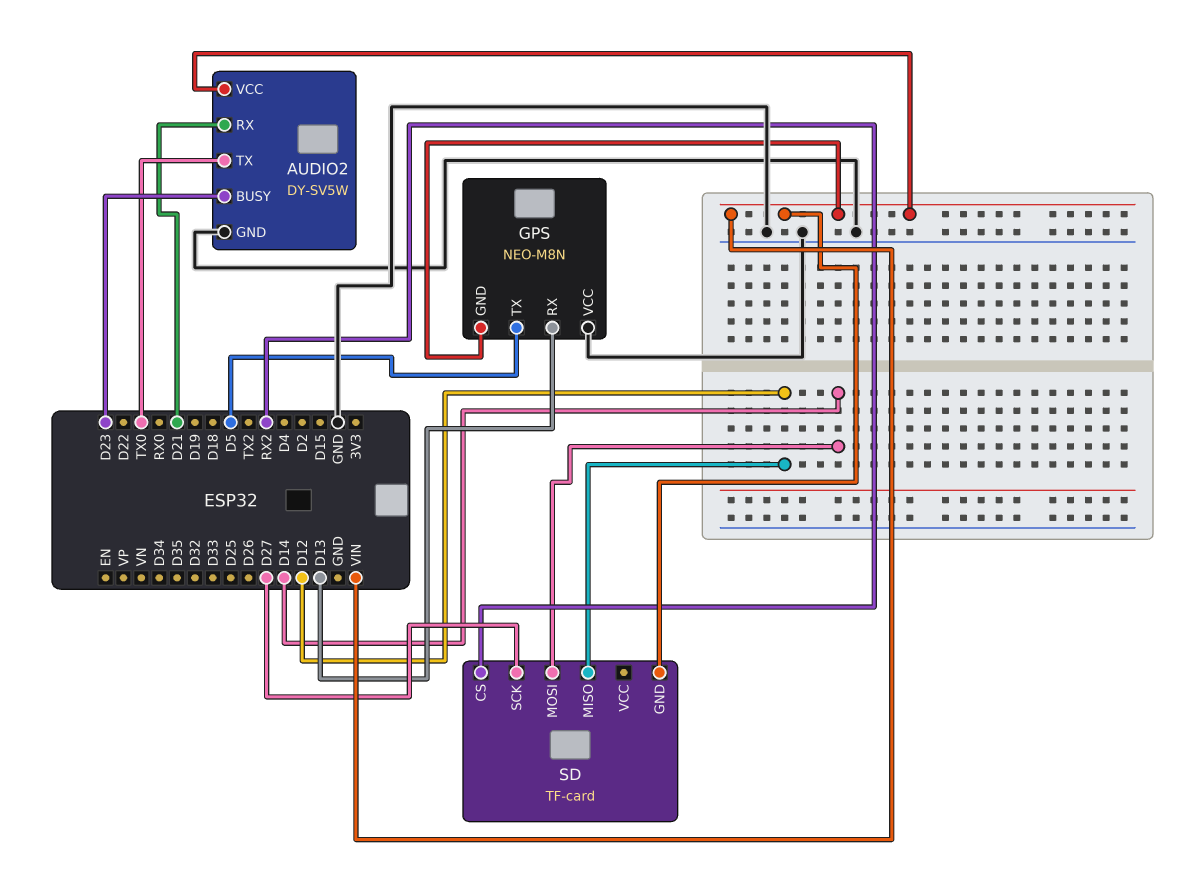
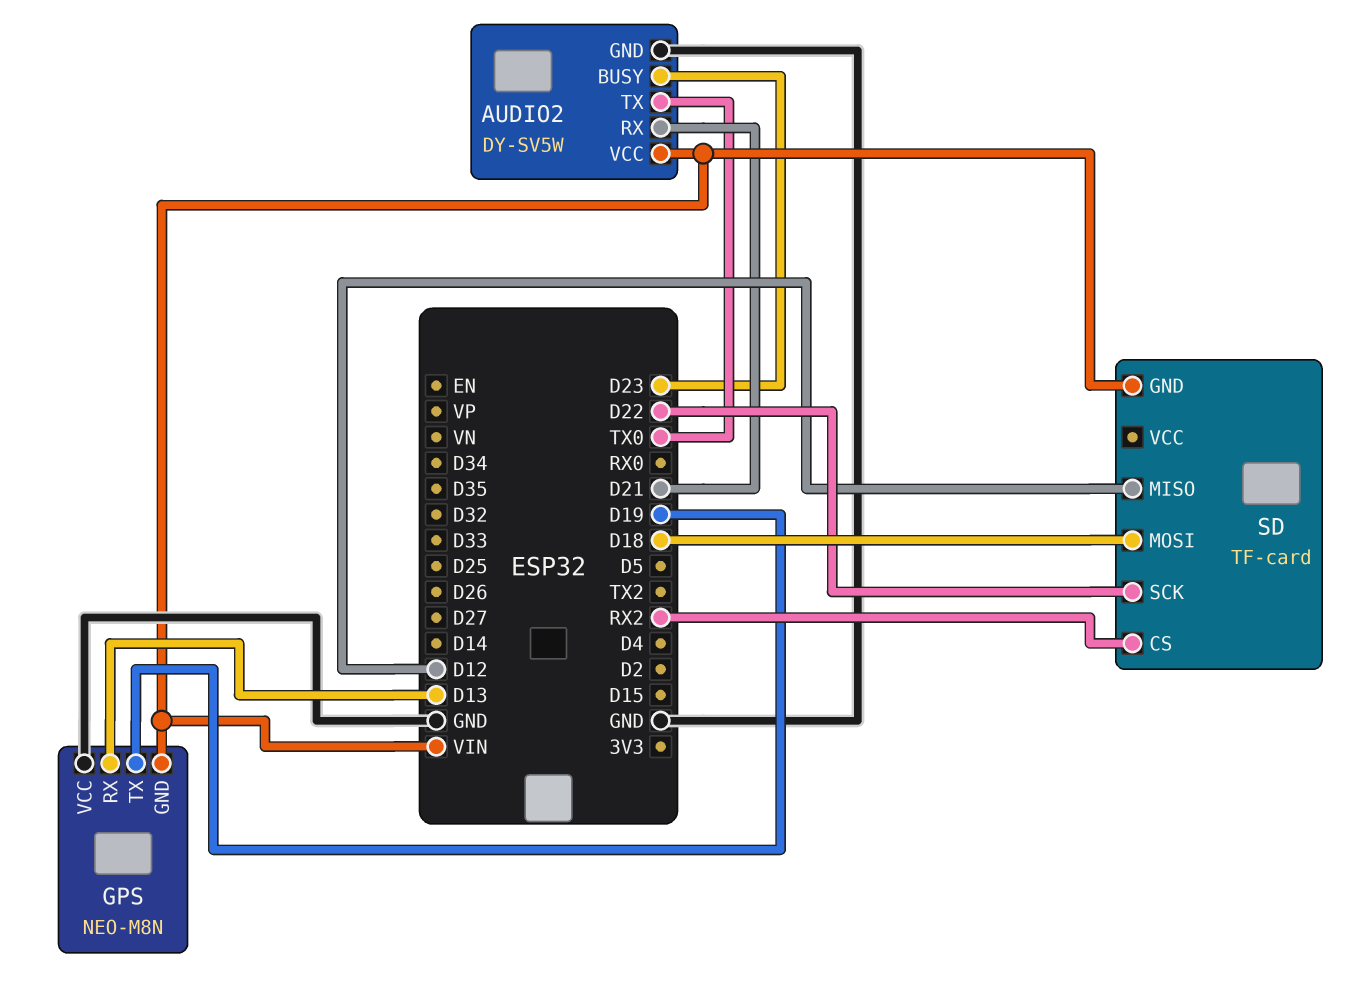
GPS pin TX: D5 -> D19
SD pin MOSI: D14 -> D18
SD pin SCK: D27 -> D22

